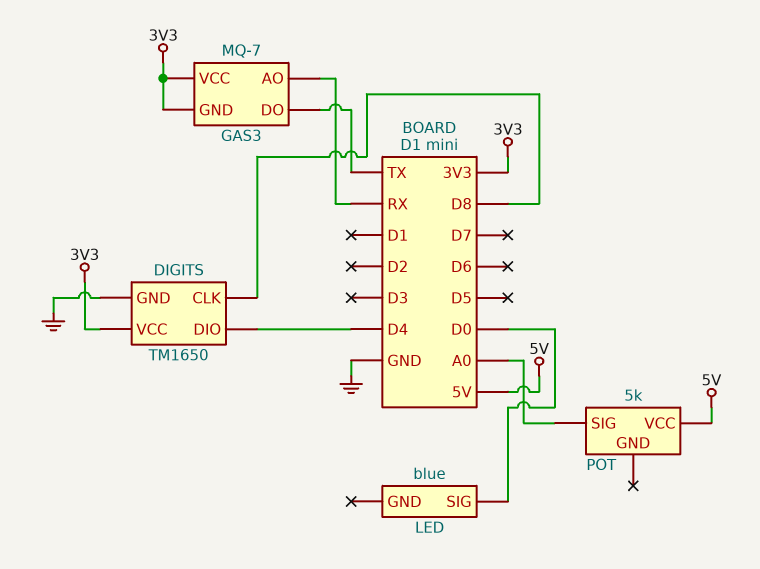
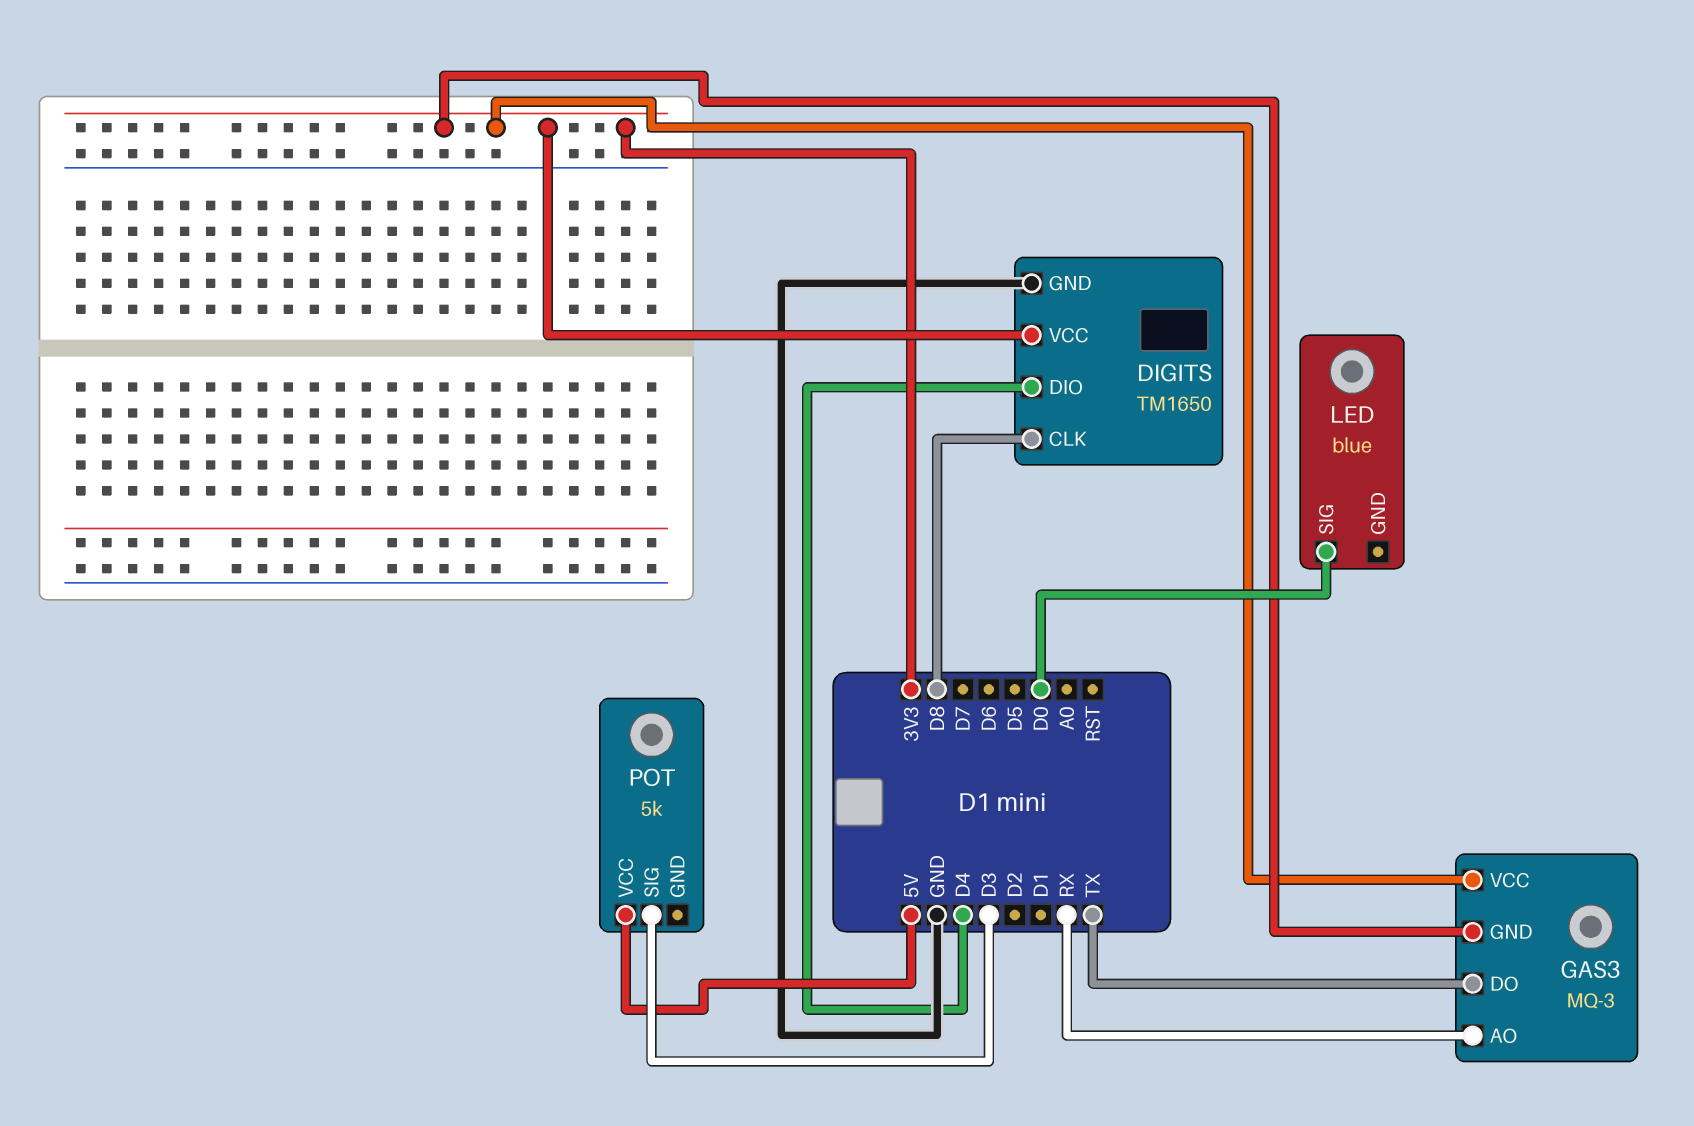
GAS3: MQ-7 -> MQ-3
POT pin SIG: A0 -> D3

